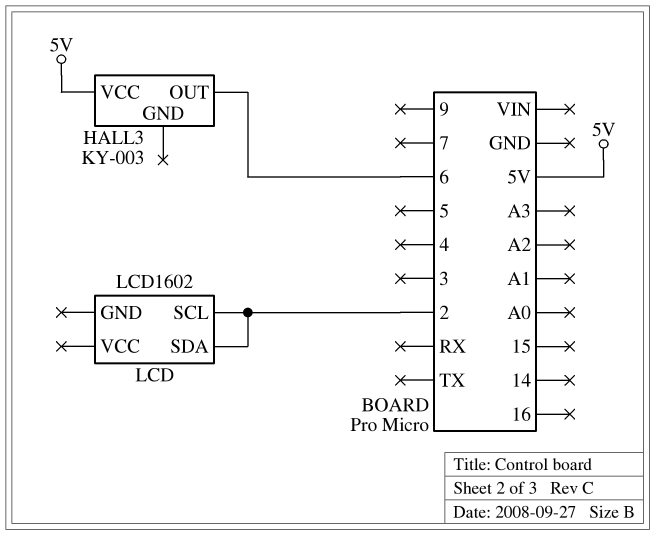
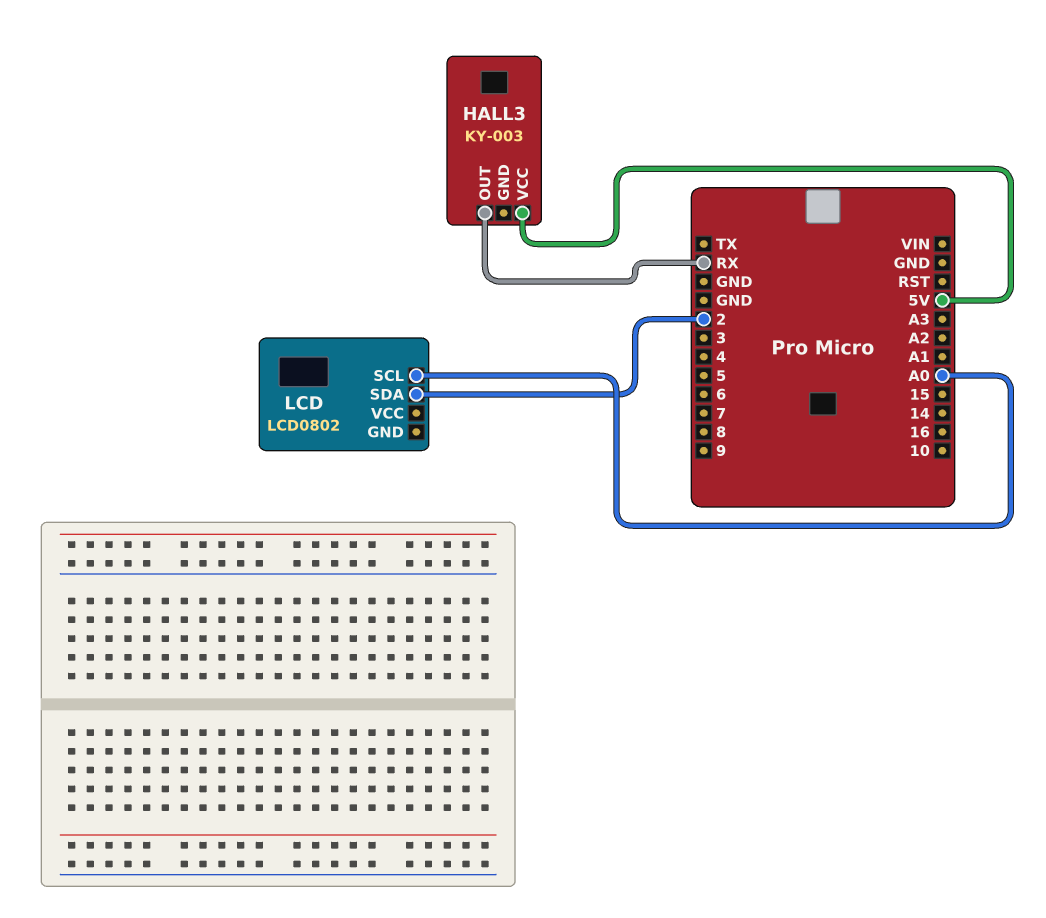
HALL3 pin OUT: 6 -> RX
LCD: LCD1602 -> LCD0802
LCD pin SCL: 2 -> A0

